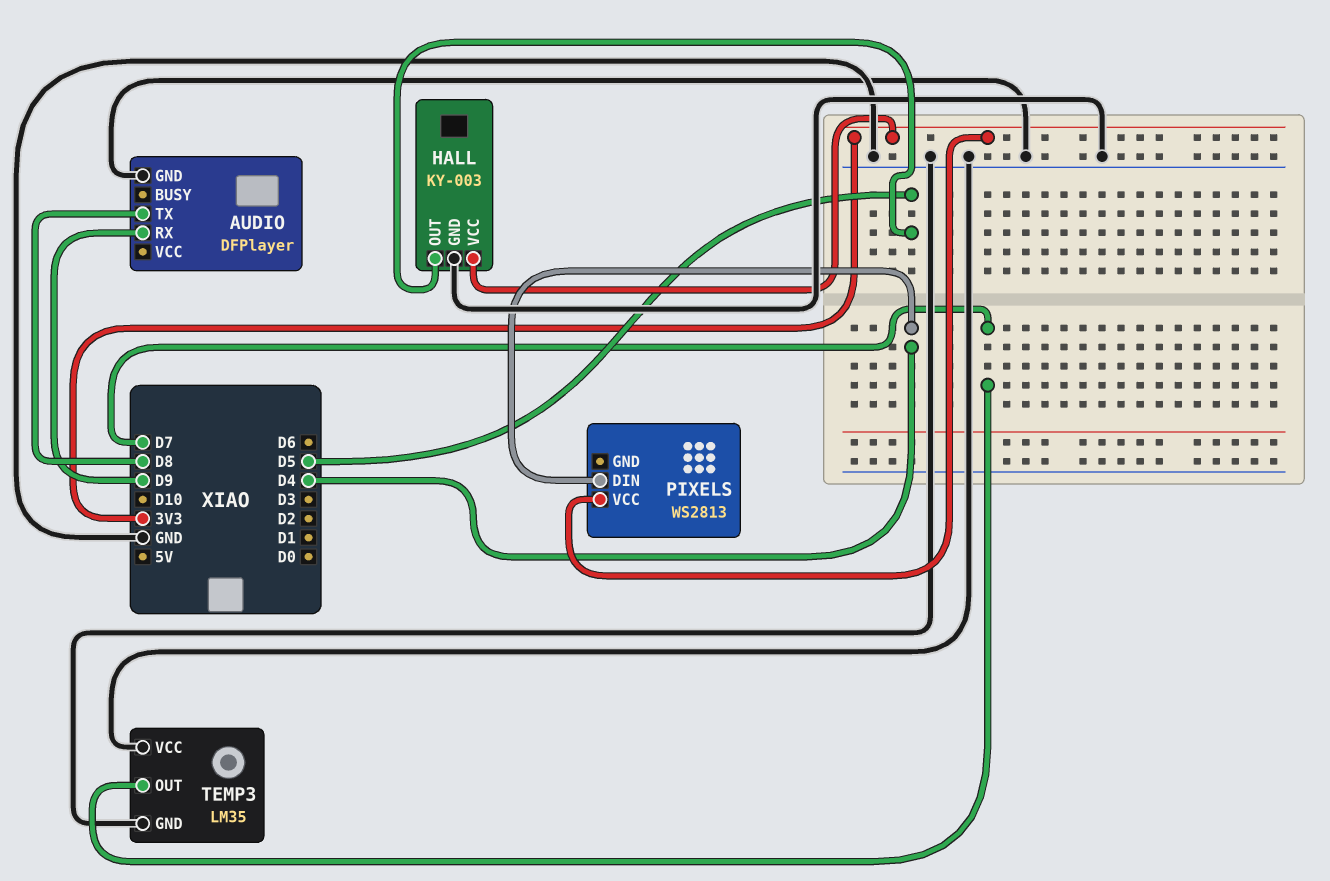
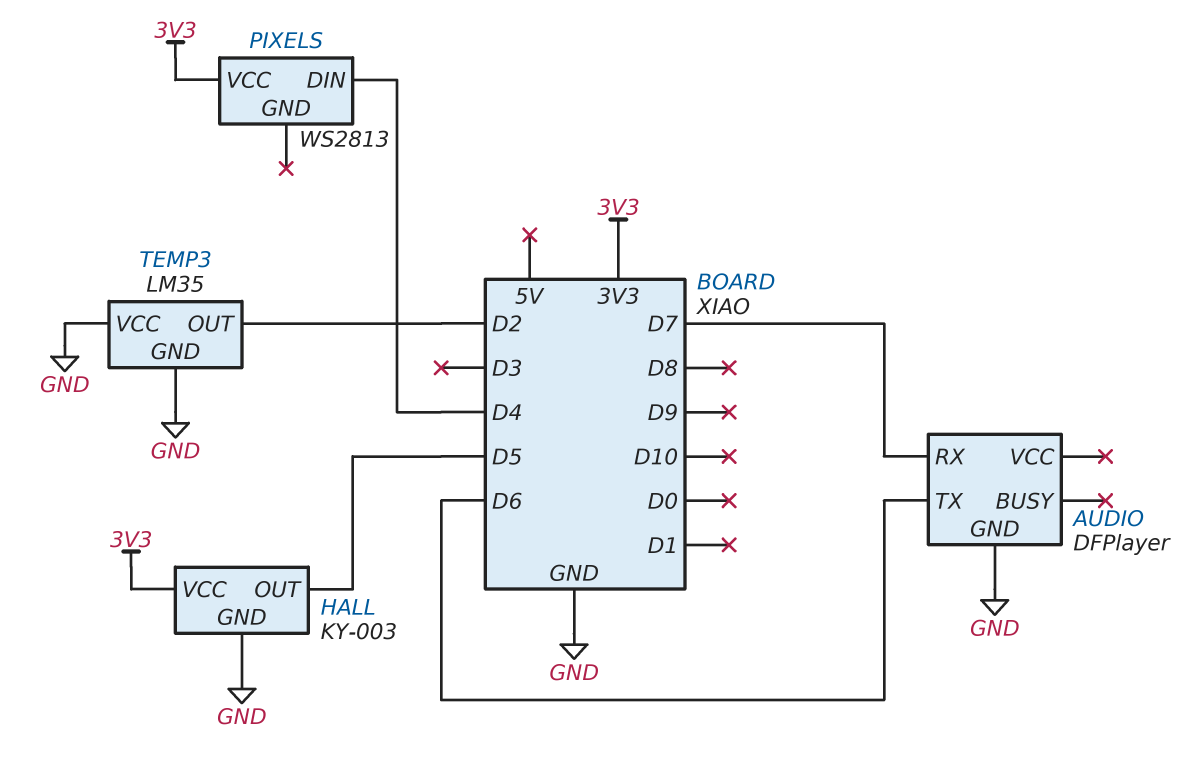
AUDIO pin RX: D9 -> D7
AUDIO pin TX: D8 -> D6
TEMP3 pin OUT: D7 -> D2

